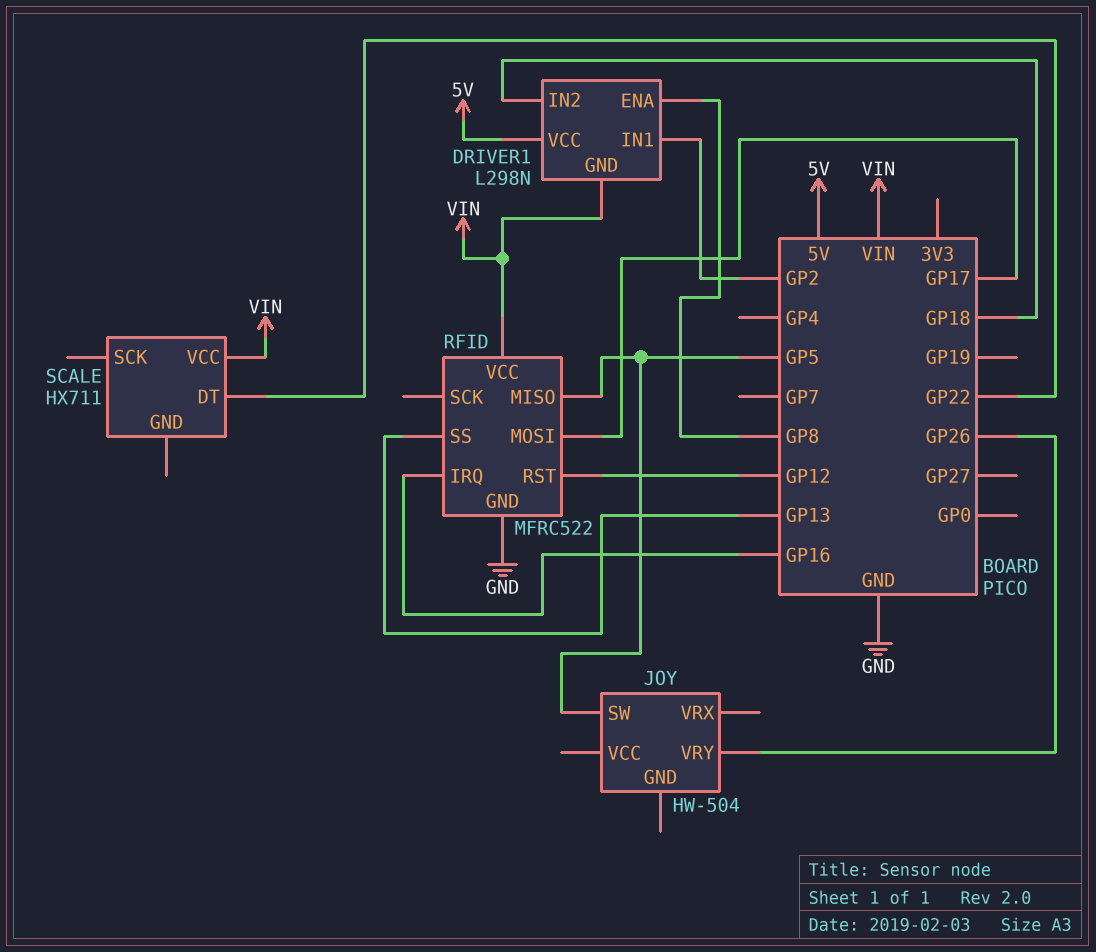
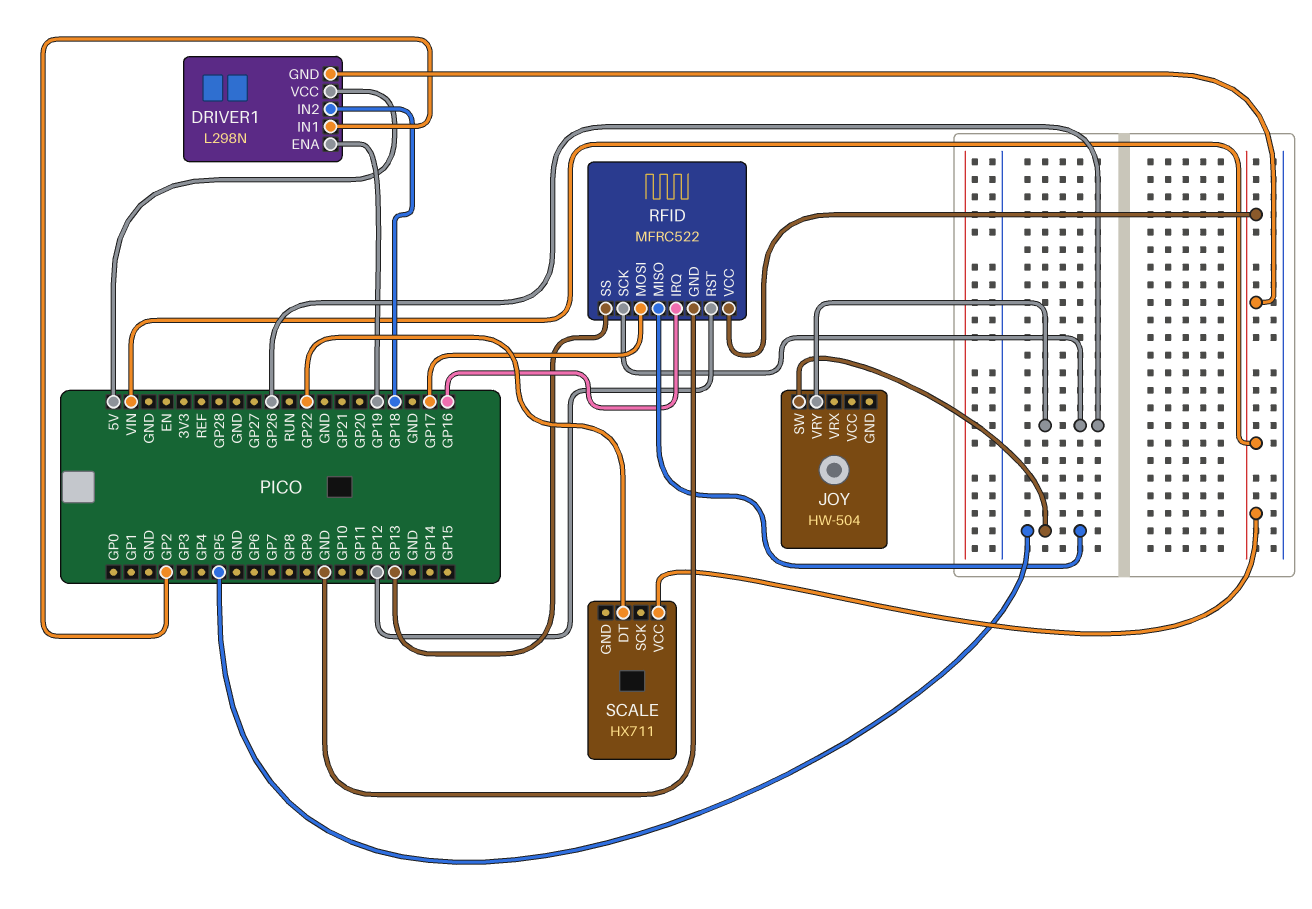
DRIVER1 pin ENA: GP8 -> GP19
RFID pin SCK: none -> GP26

